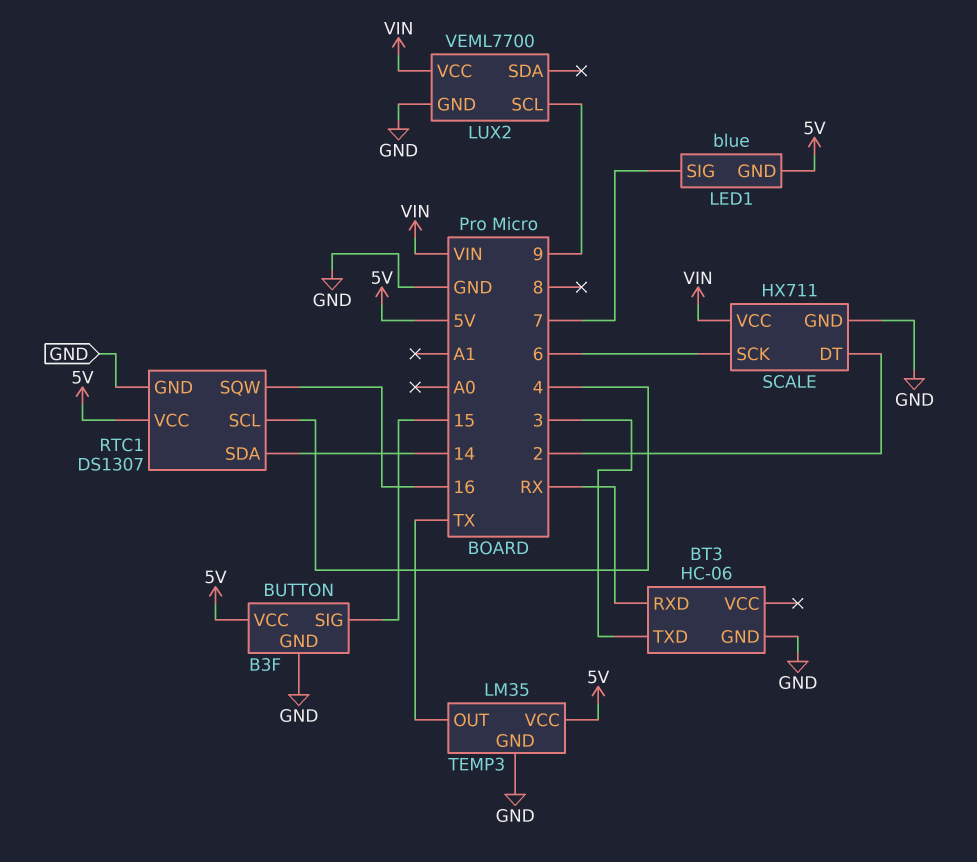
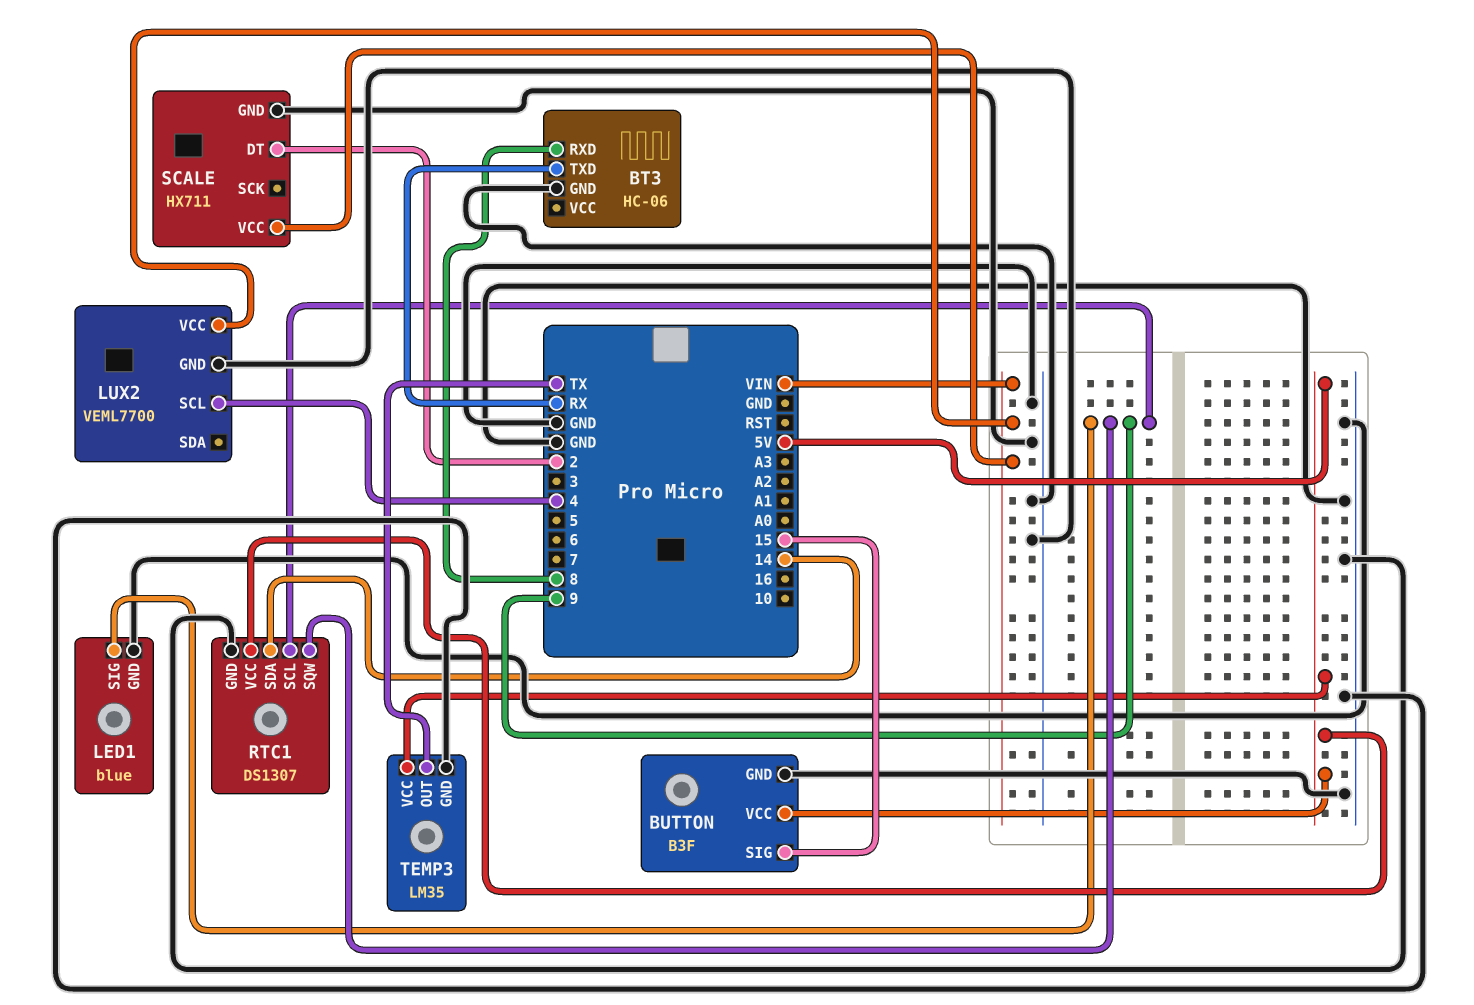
BT3 pin RXD: RX -> 8
BT3 pin TXD: 3 -> RX
LED1 pin GND: 5V -> GND
LED1 pin SIG: 7 -> 9
LUX2 pin SCL: 9 -> 4
RTC1 pin SCL: 4 -> 9
RTC1 pin SQW: 16 -> 9
SCALE pin SCK: 6 -> none

